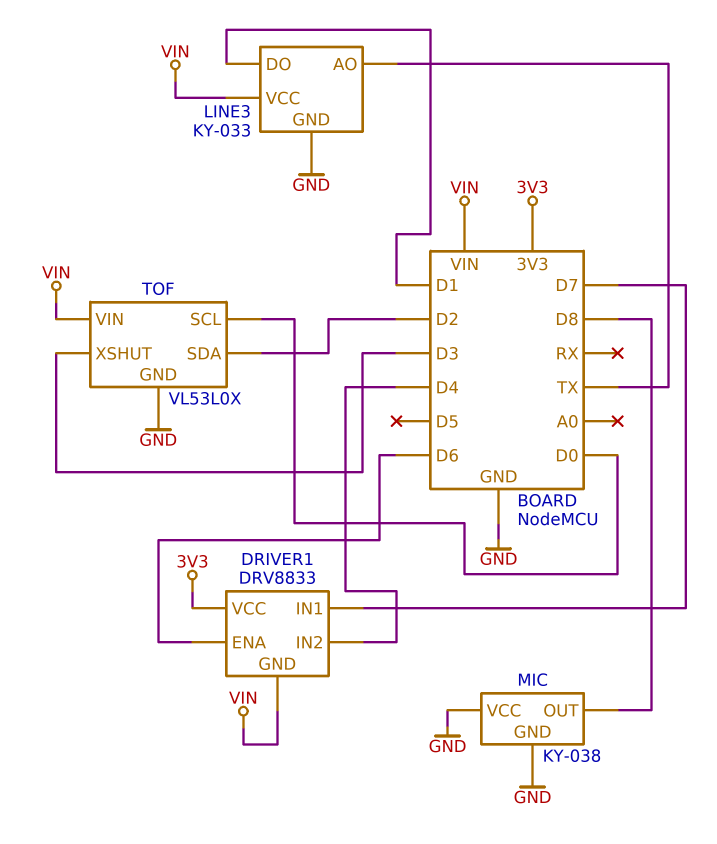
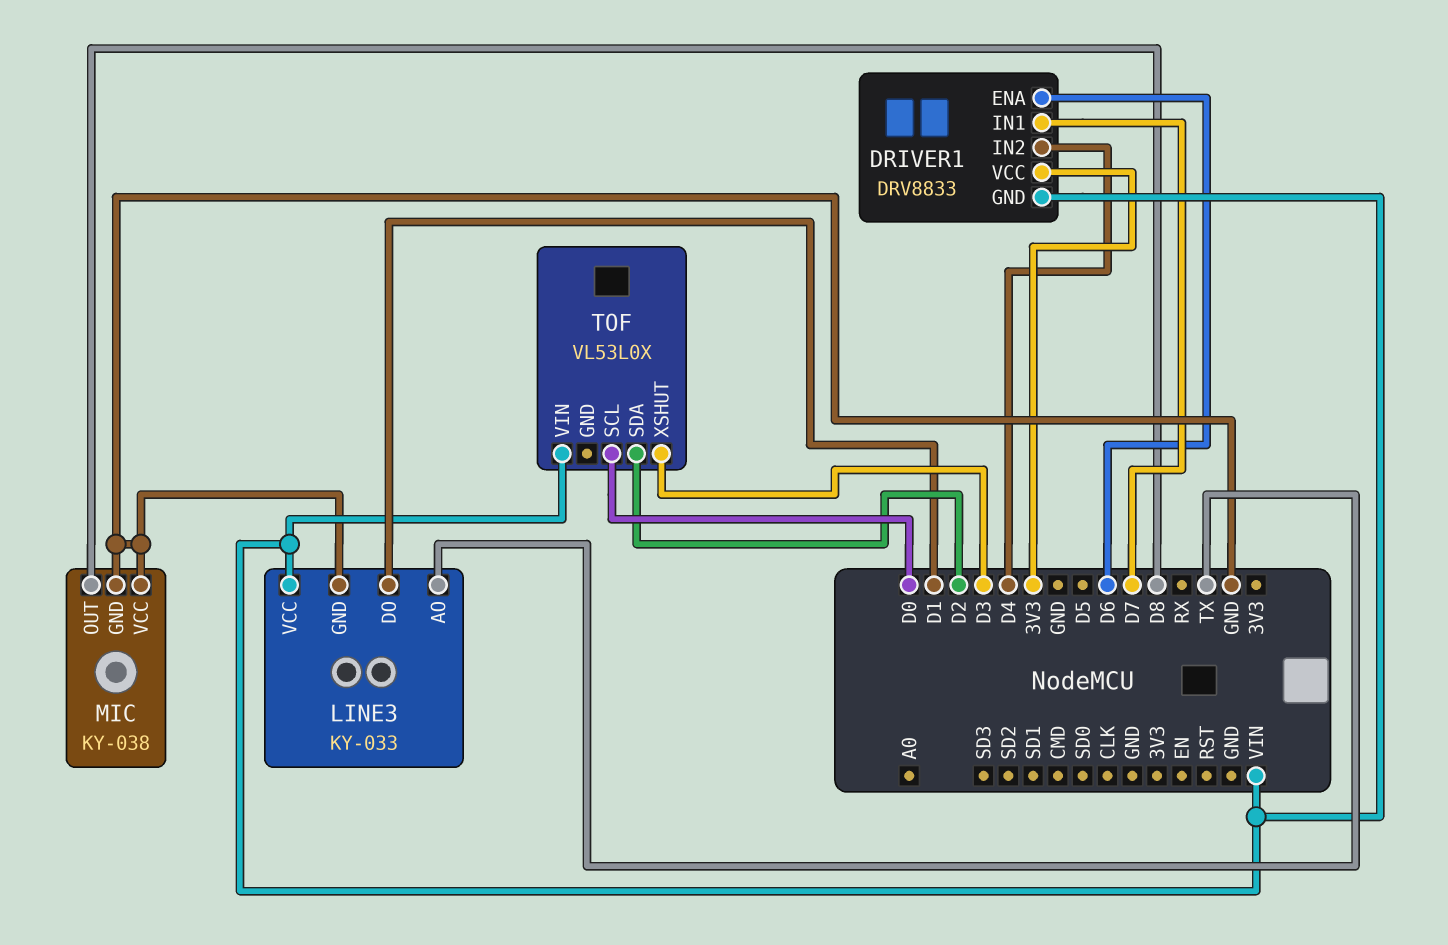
TOF pin GND: GND -> none

